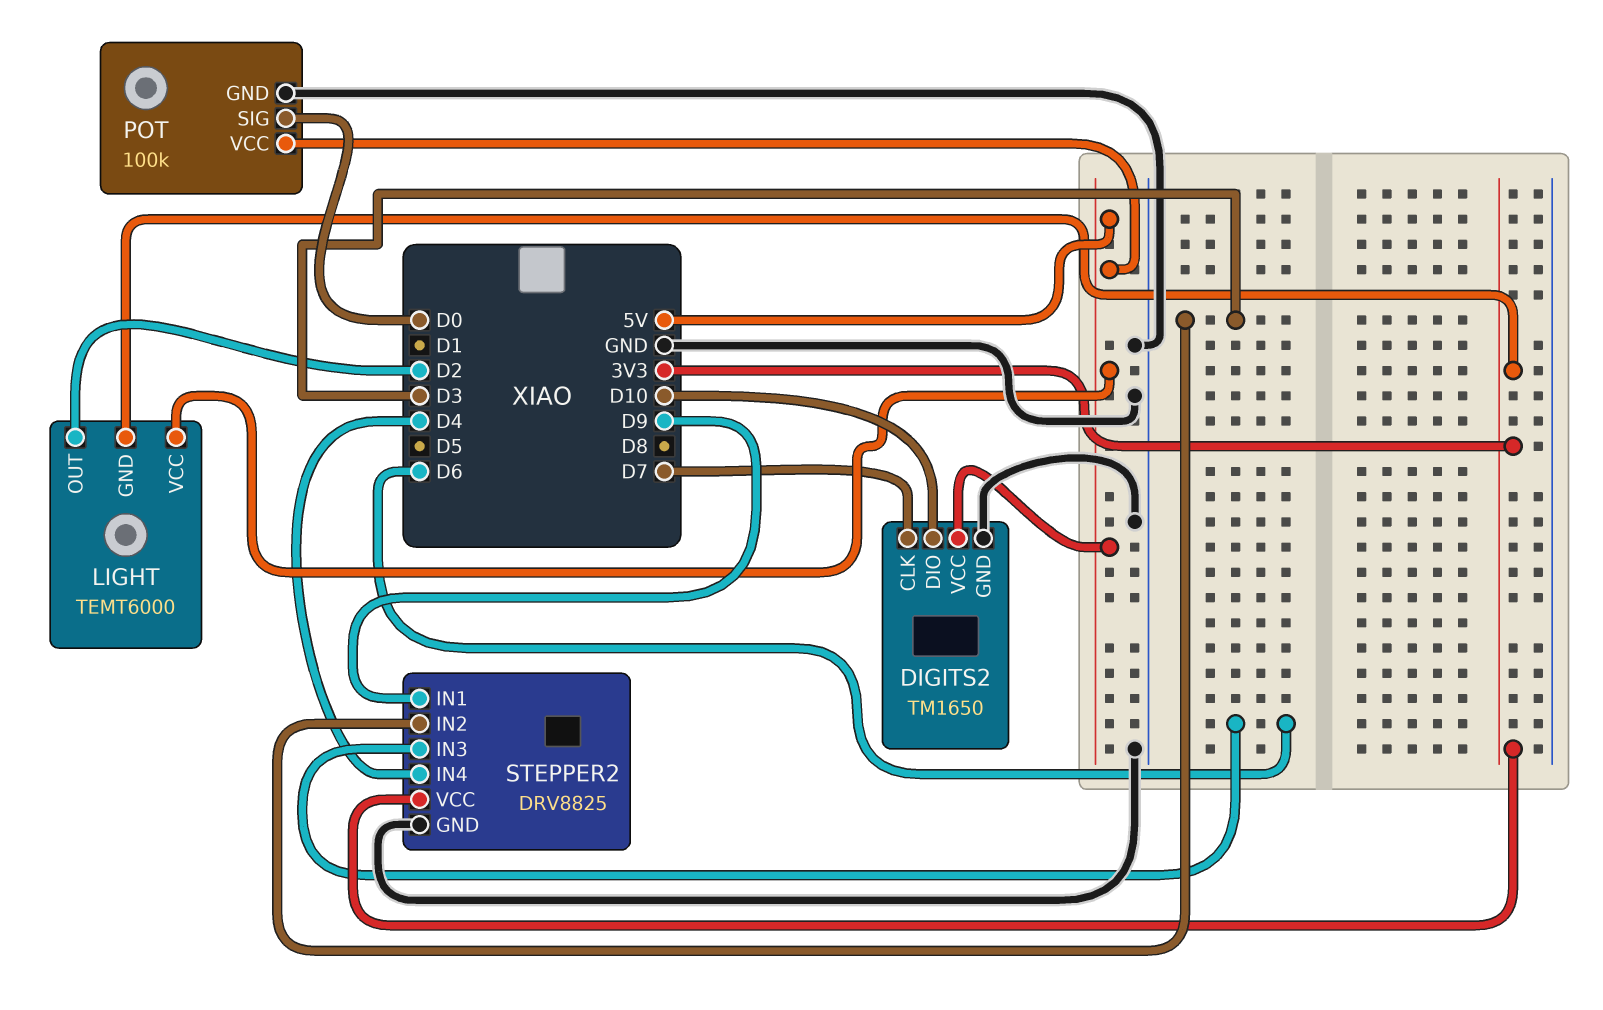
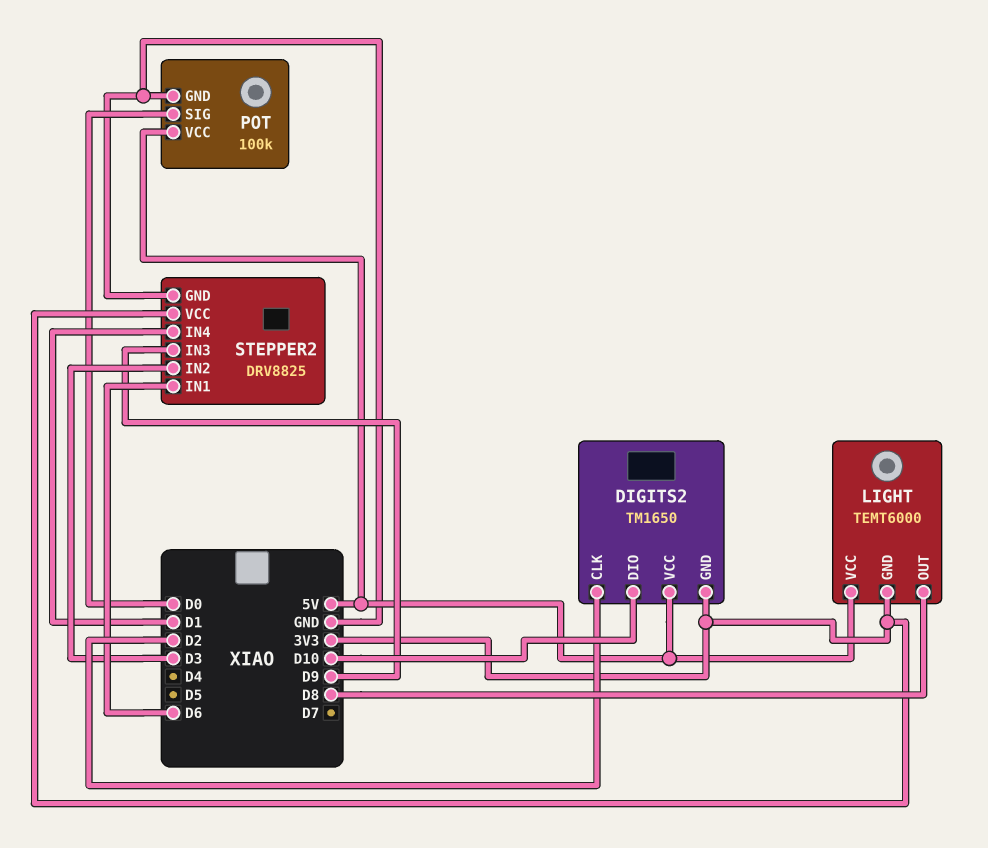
DIGITS2 pin CLK: D7 -> D2
DIGITS2 pin GND: GND -> 3V3
LIGHT pin OUT: D2 -> D8
STEPPER2 pin IN1: D9 -> D6
STEPPER2 pin IN3: D6 -> D9
STEPPER2 pin IN4: D4 -> D1

